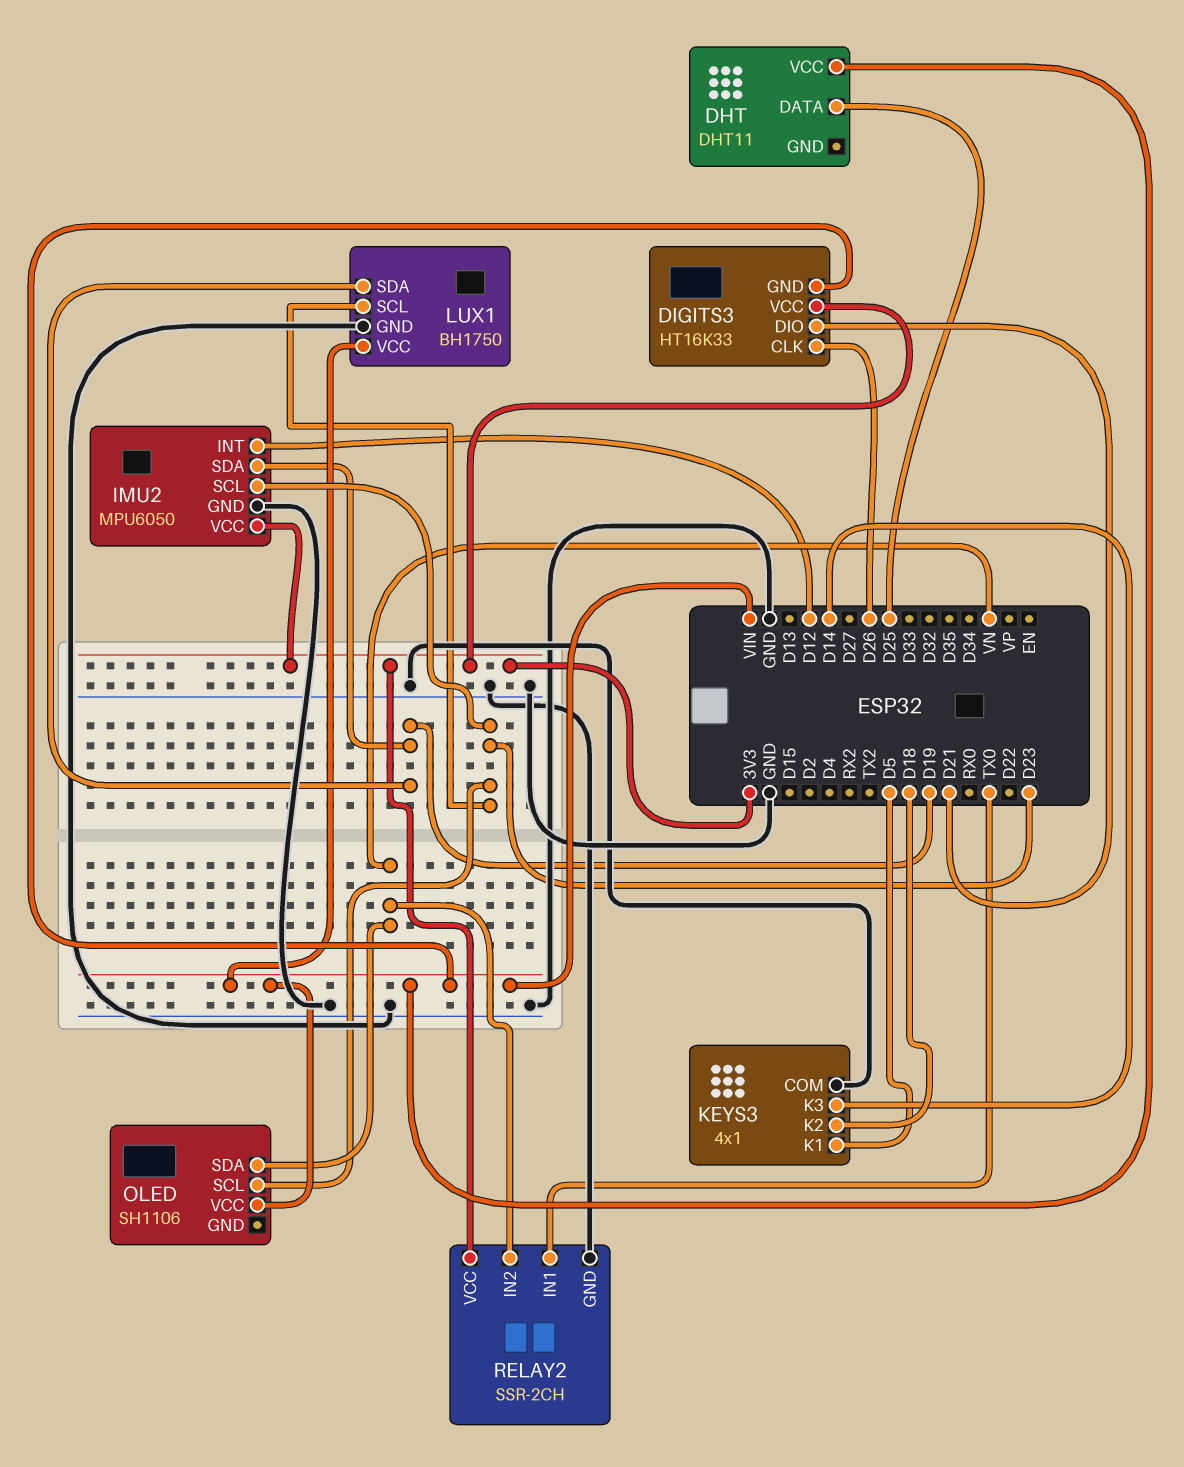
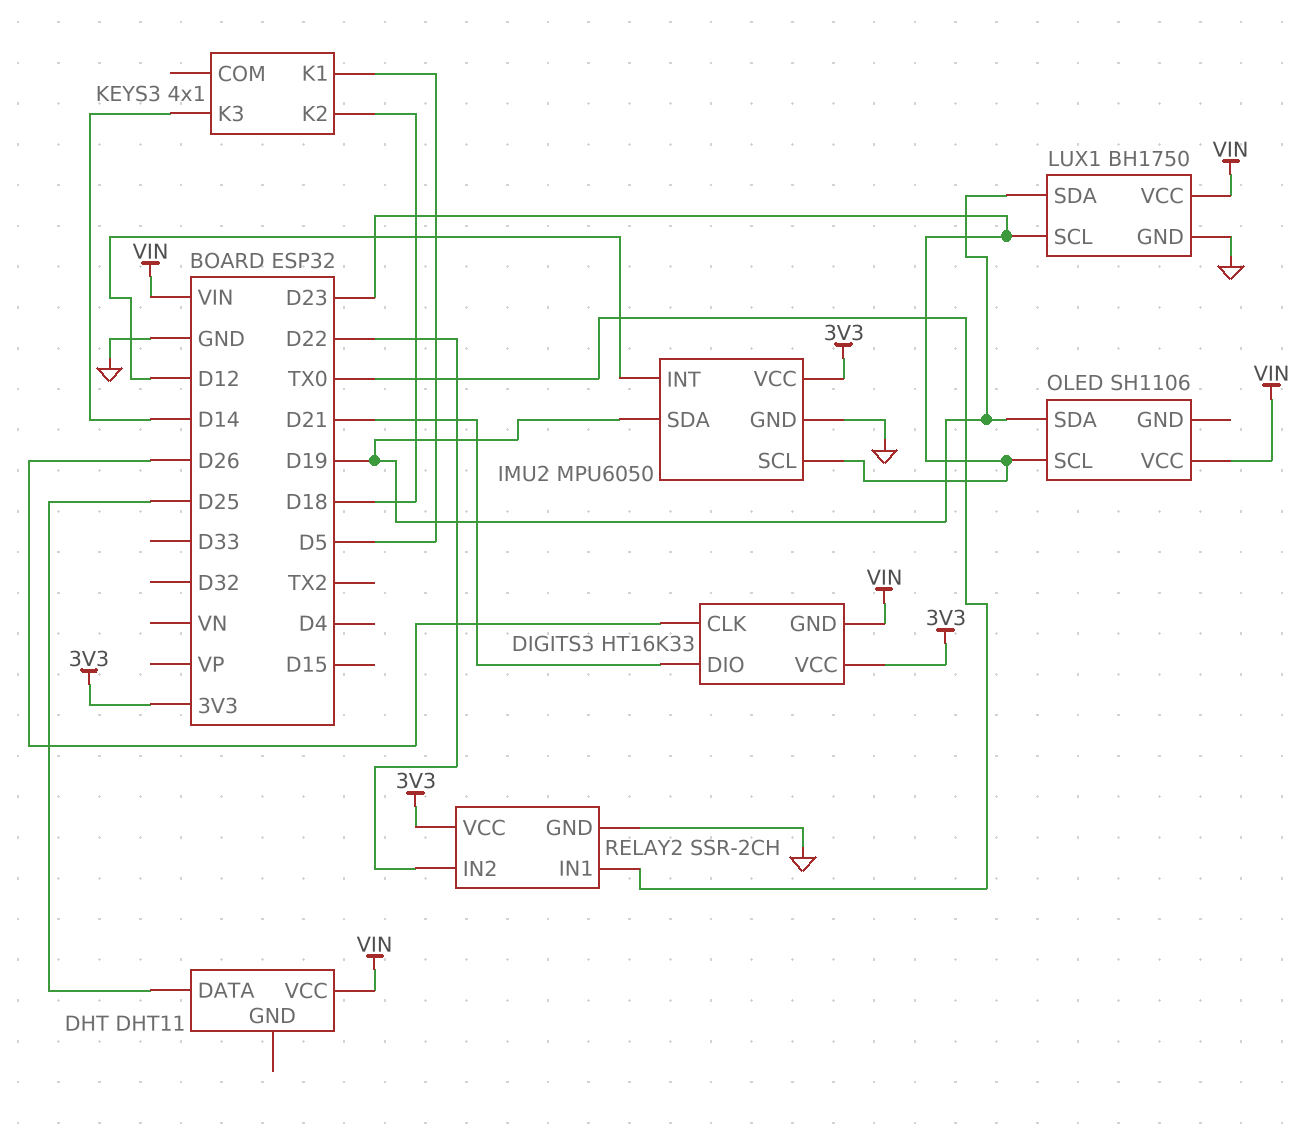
KEYS3 pin COM: GND -> none
OLED pin SDA: VN -> D19
RELAY2 pin IN2: VN -> D22

